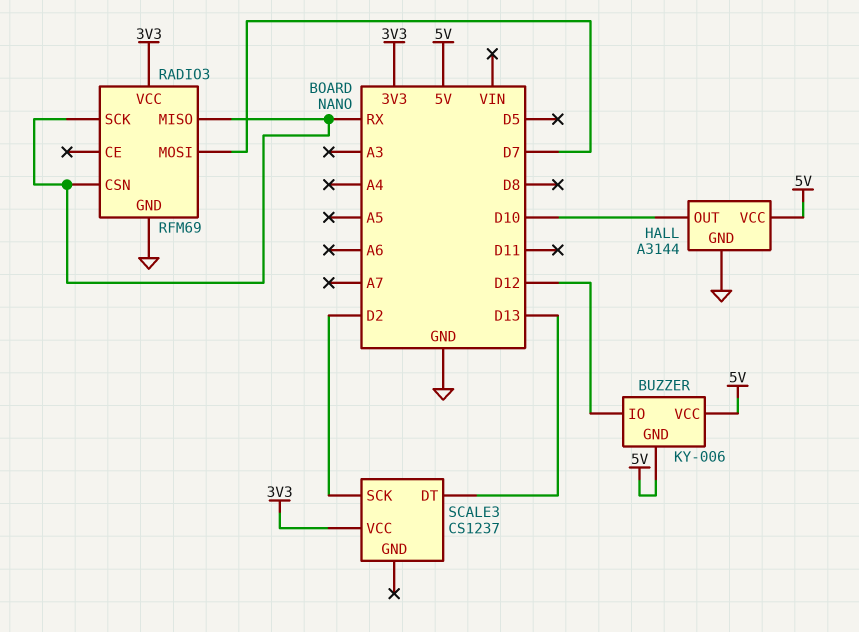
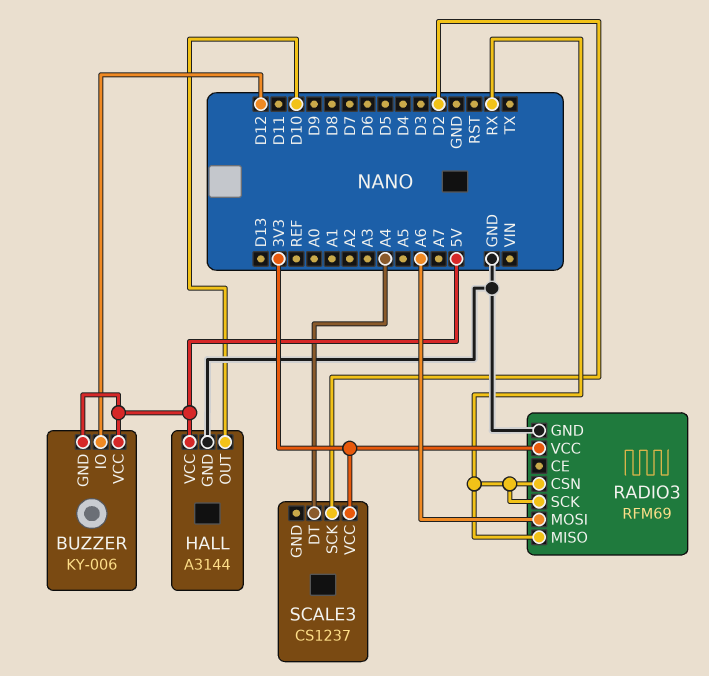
RADIO3 pin MOSI: D7 -> A6
SCALE3 pin DT: D13 -> A4

